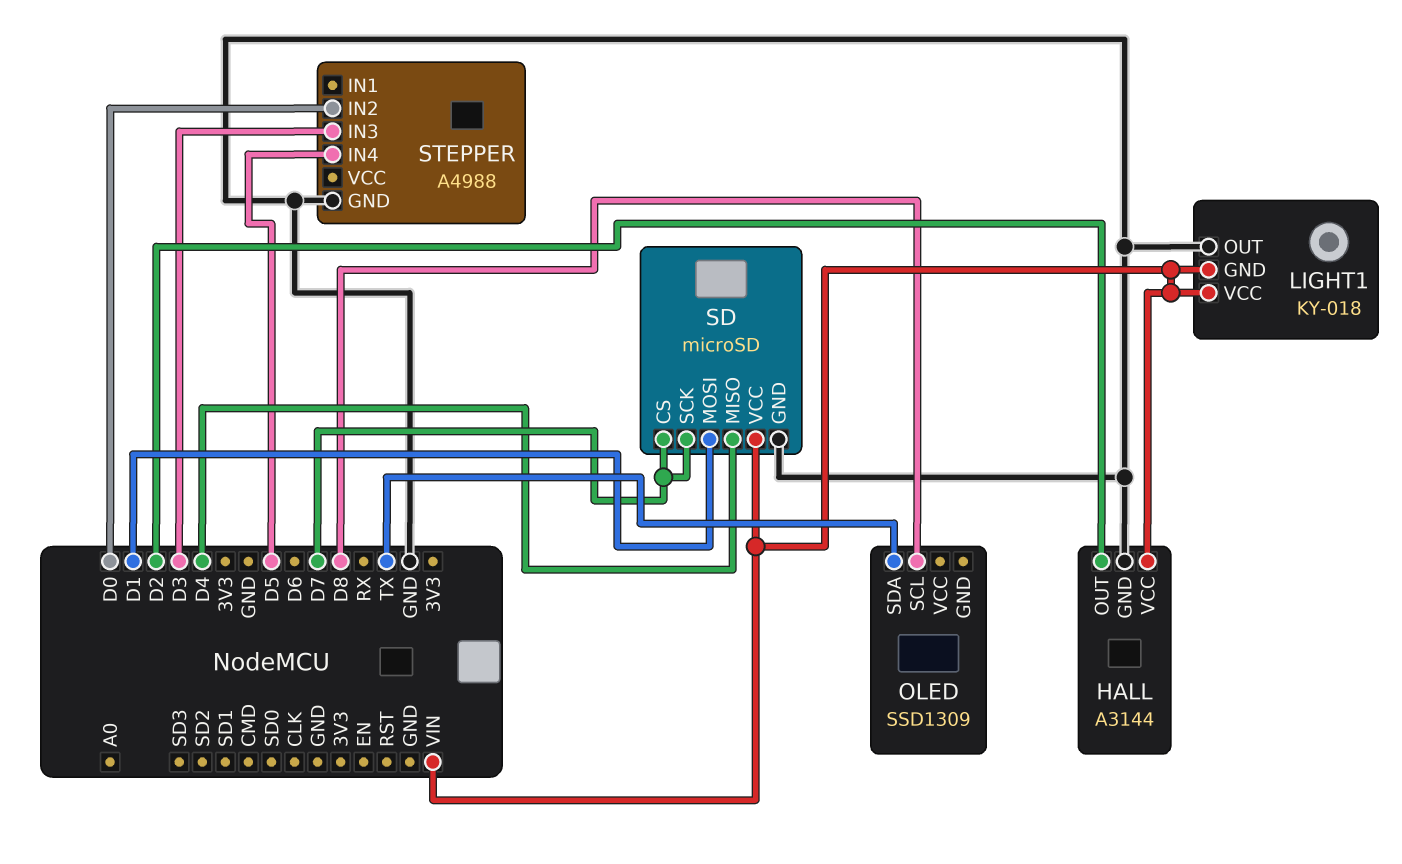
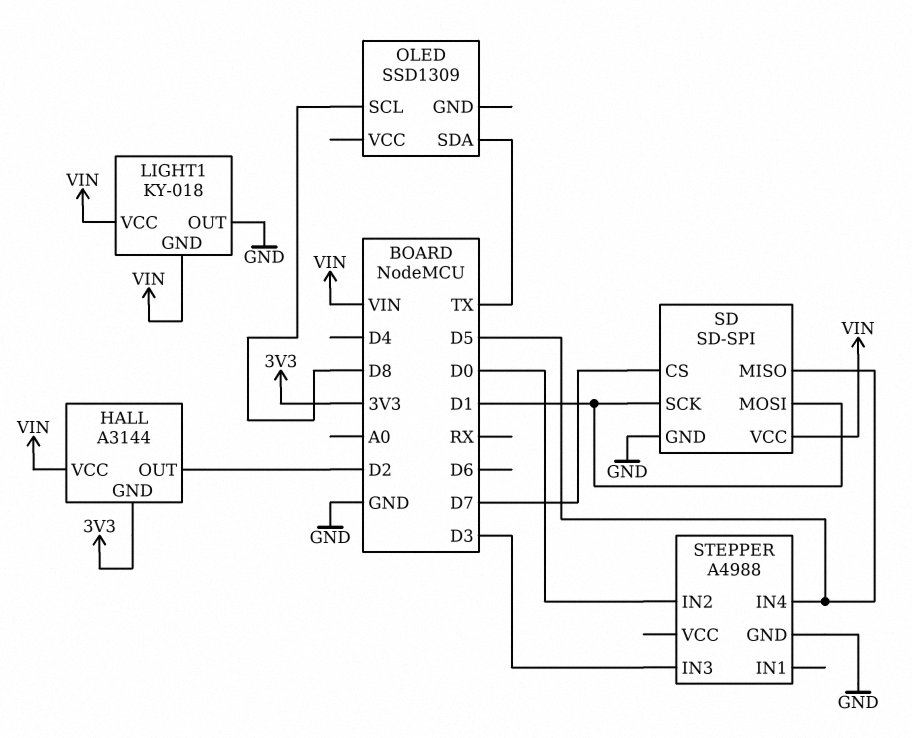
HALL pin GND: GND -> 3V3
SD: microSD -> SD-SPI
SD pin MISO: D4 -> D5
SD pin SCK: D7 -> D1

